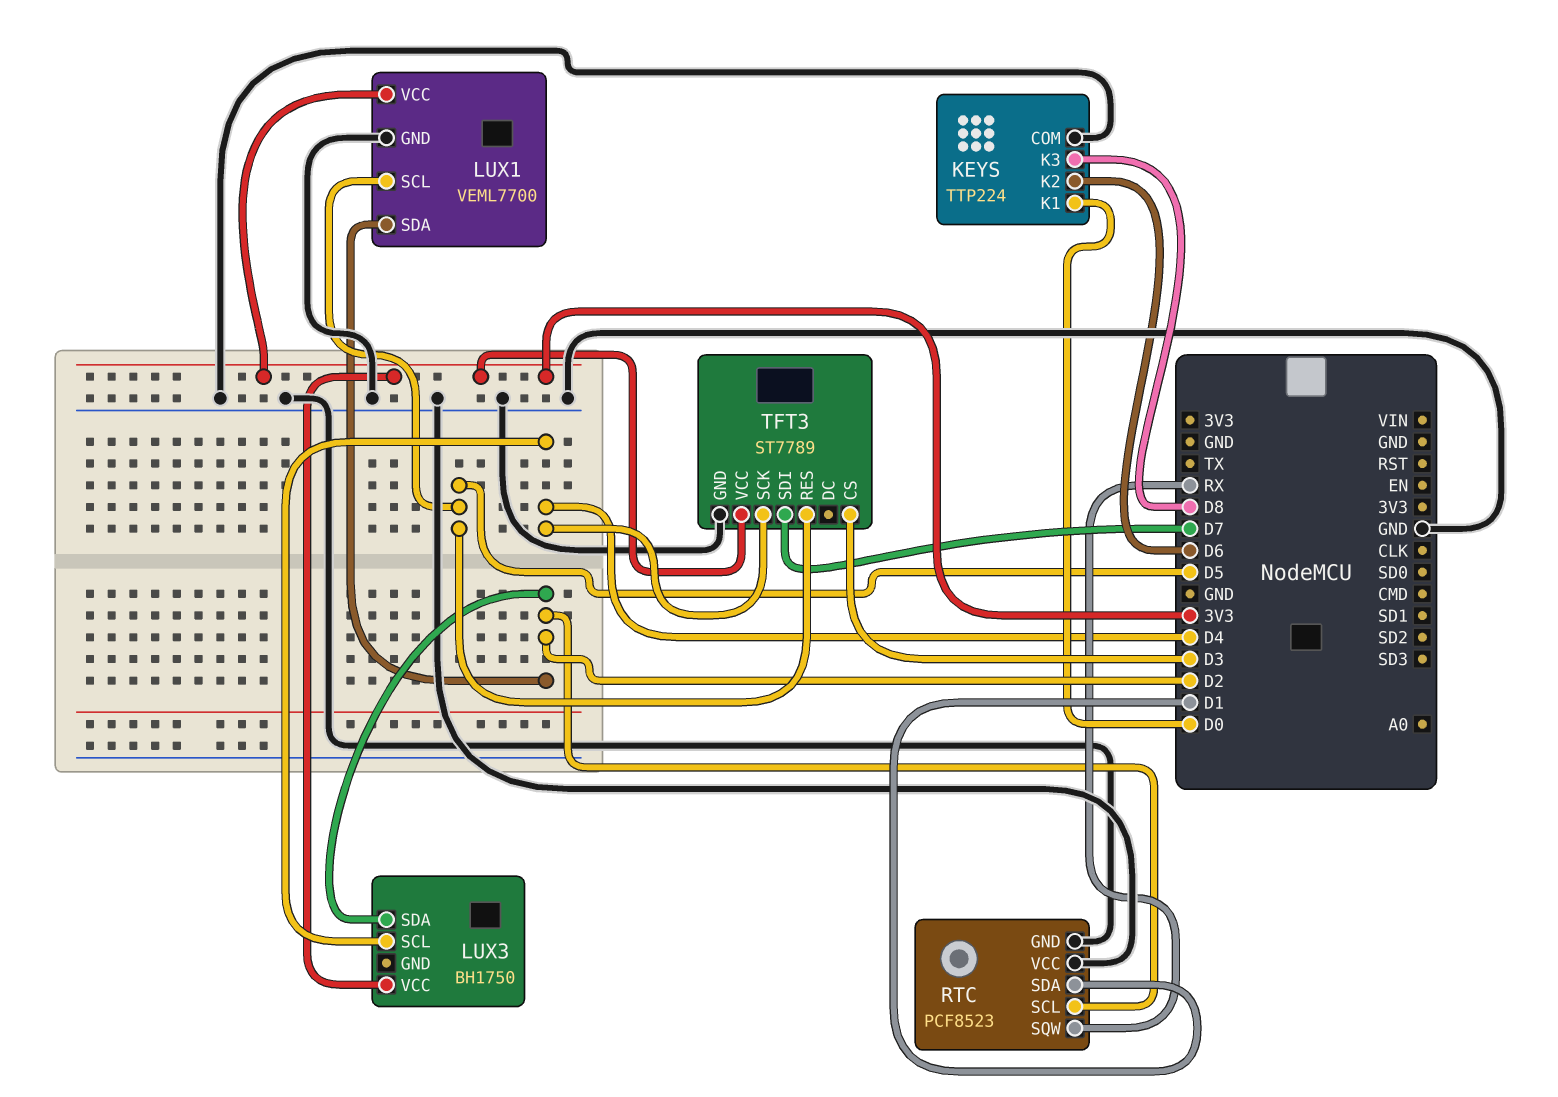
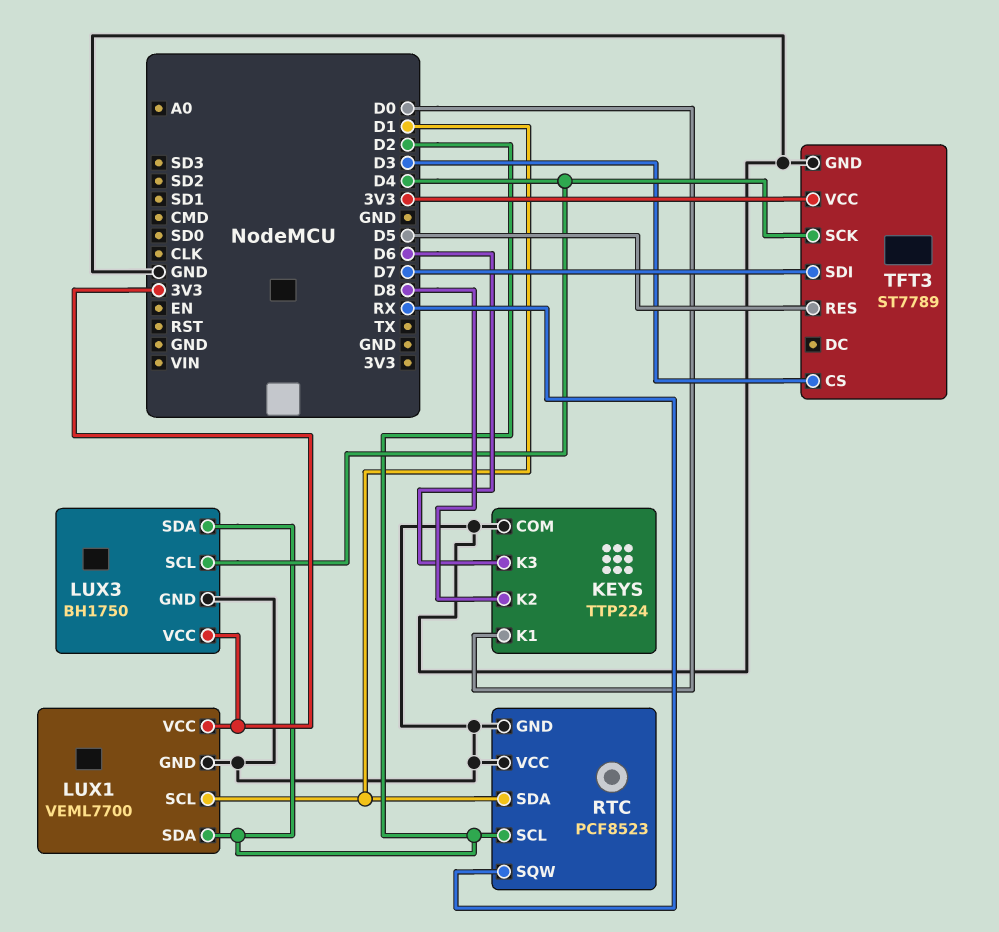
KEYS pin K2: D6 -> D8
KEYS pin K3: D8 -> D6
LUX1 pin SCL: D5 -> D1
LUX3 pin GND: none -> GND

